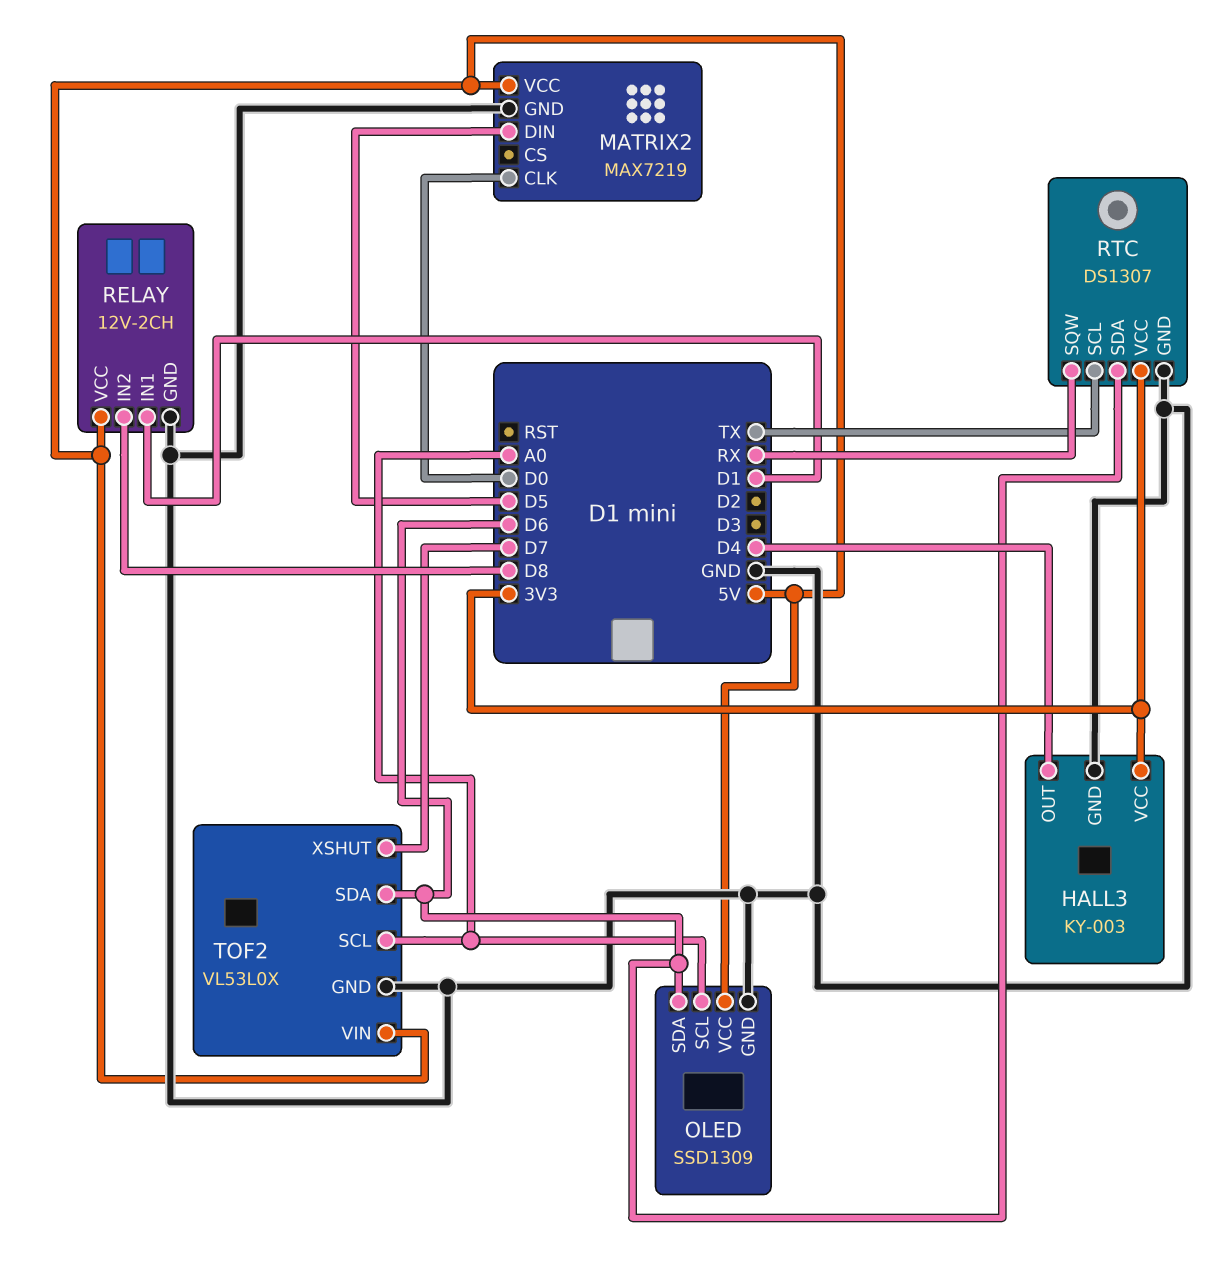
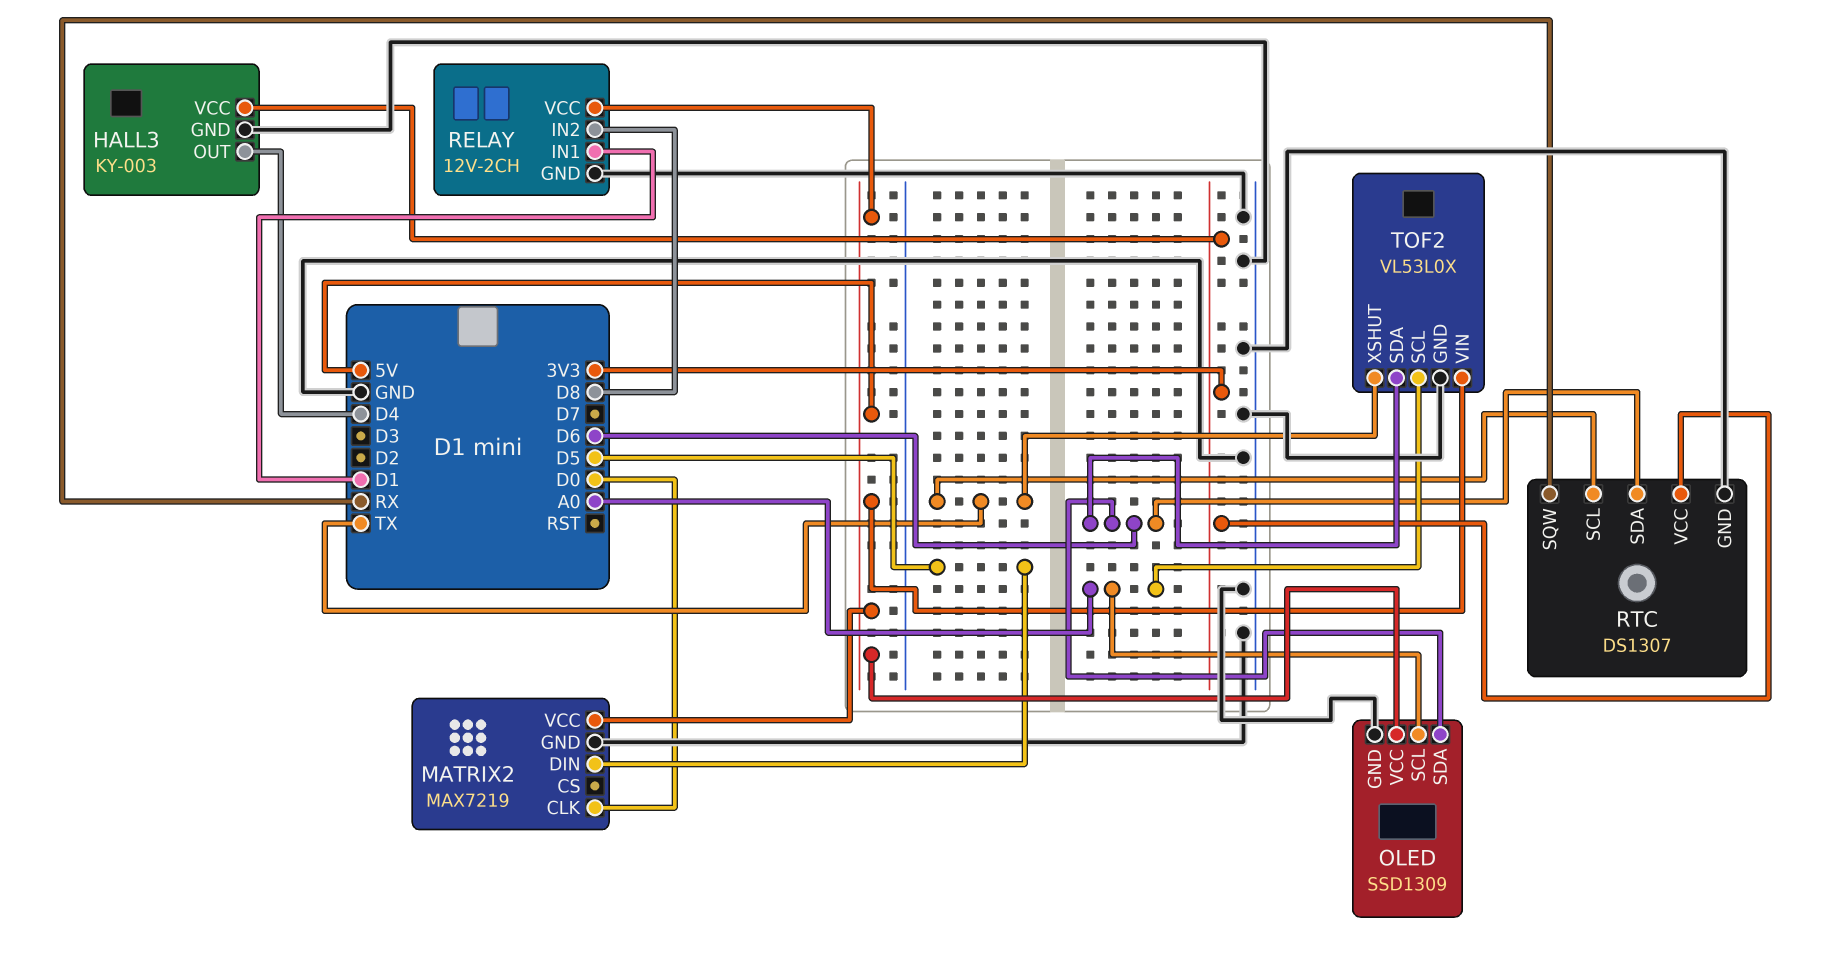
TOF2 pin XSHUT: D7 -> TX

